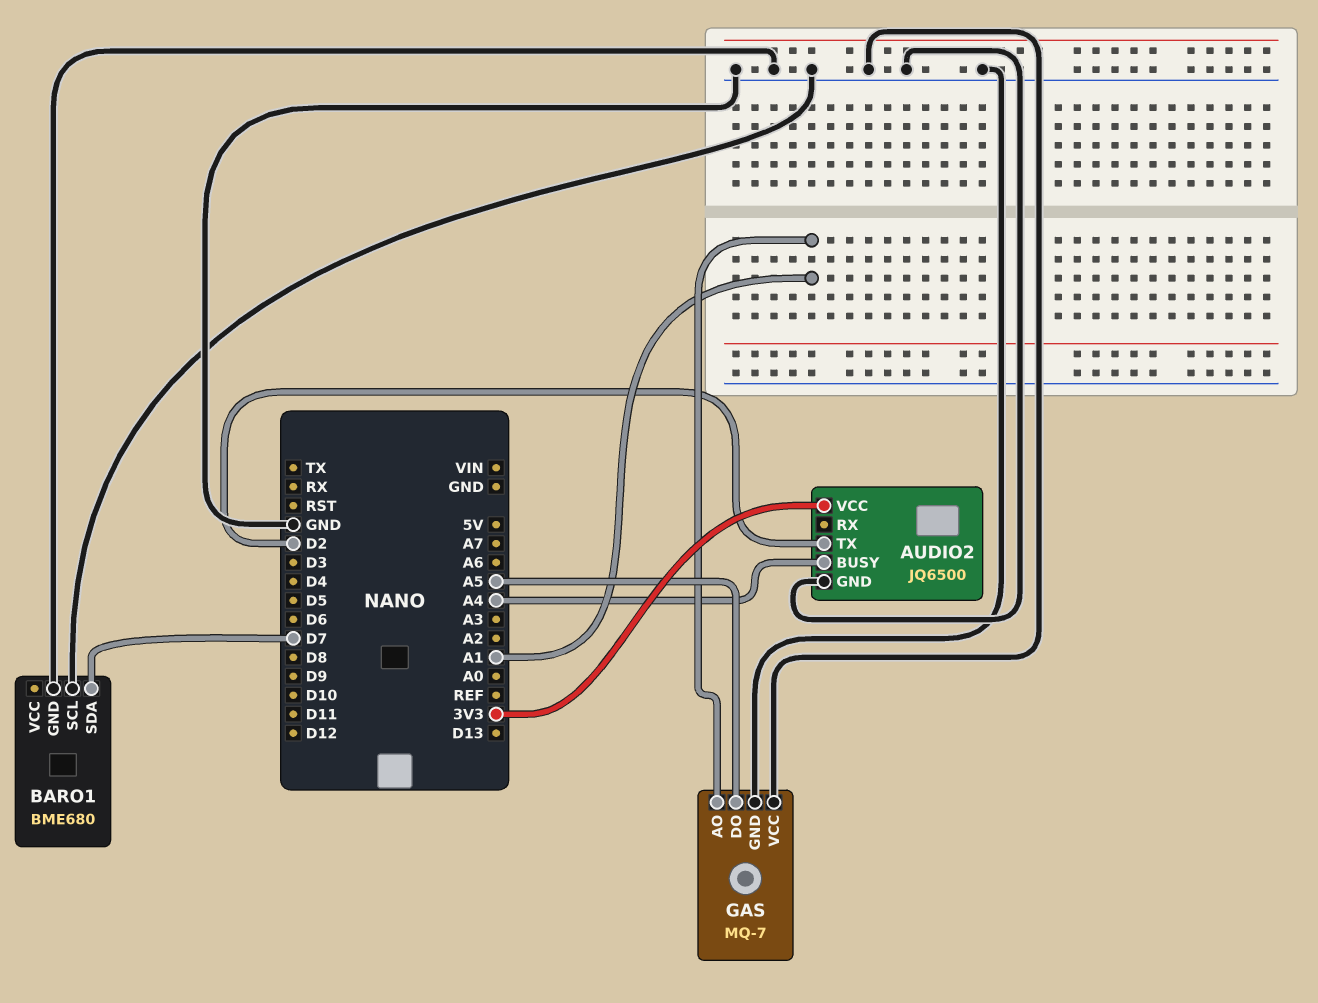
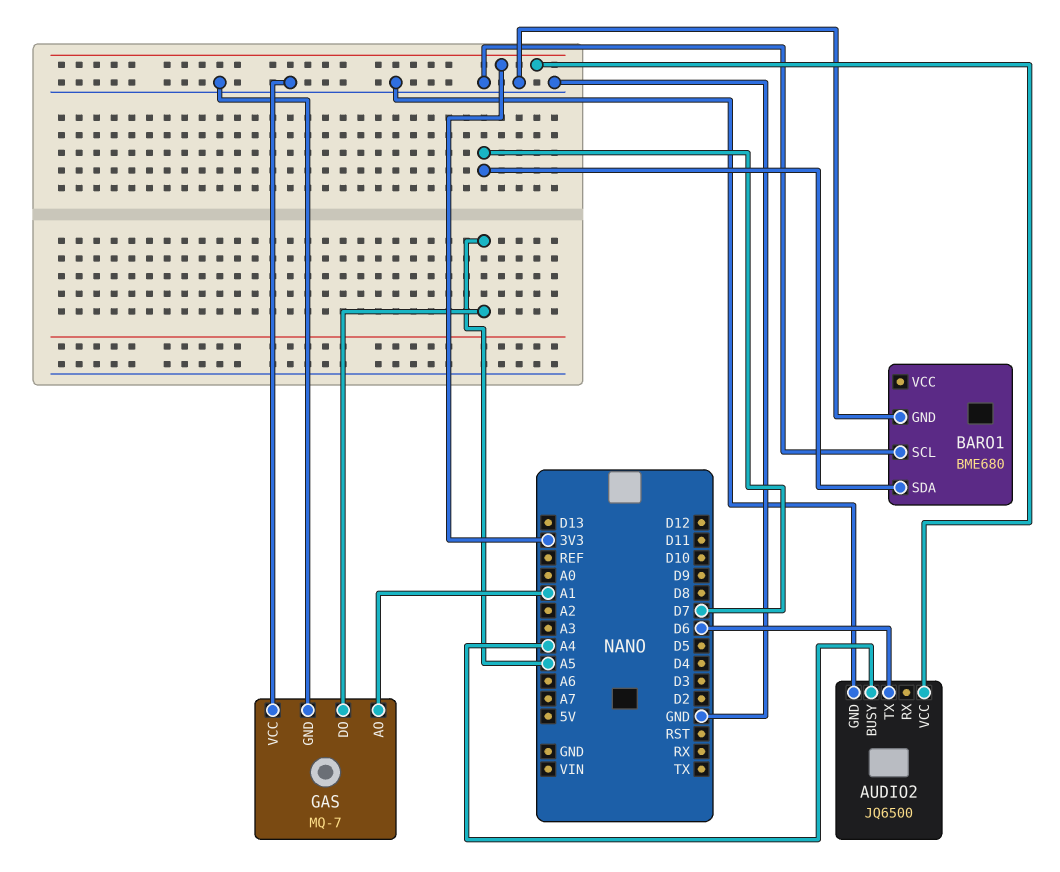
AUDIO2 pin TX: D2 -> D6

